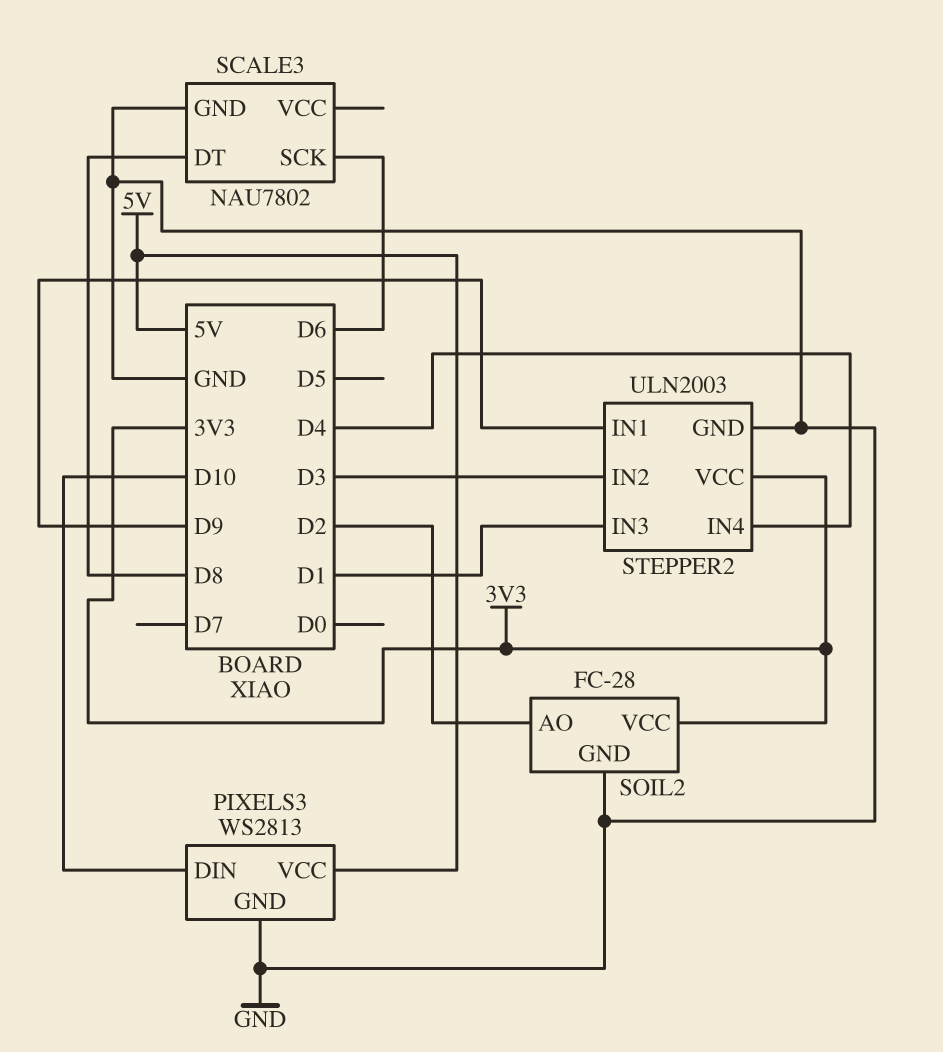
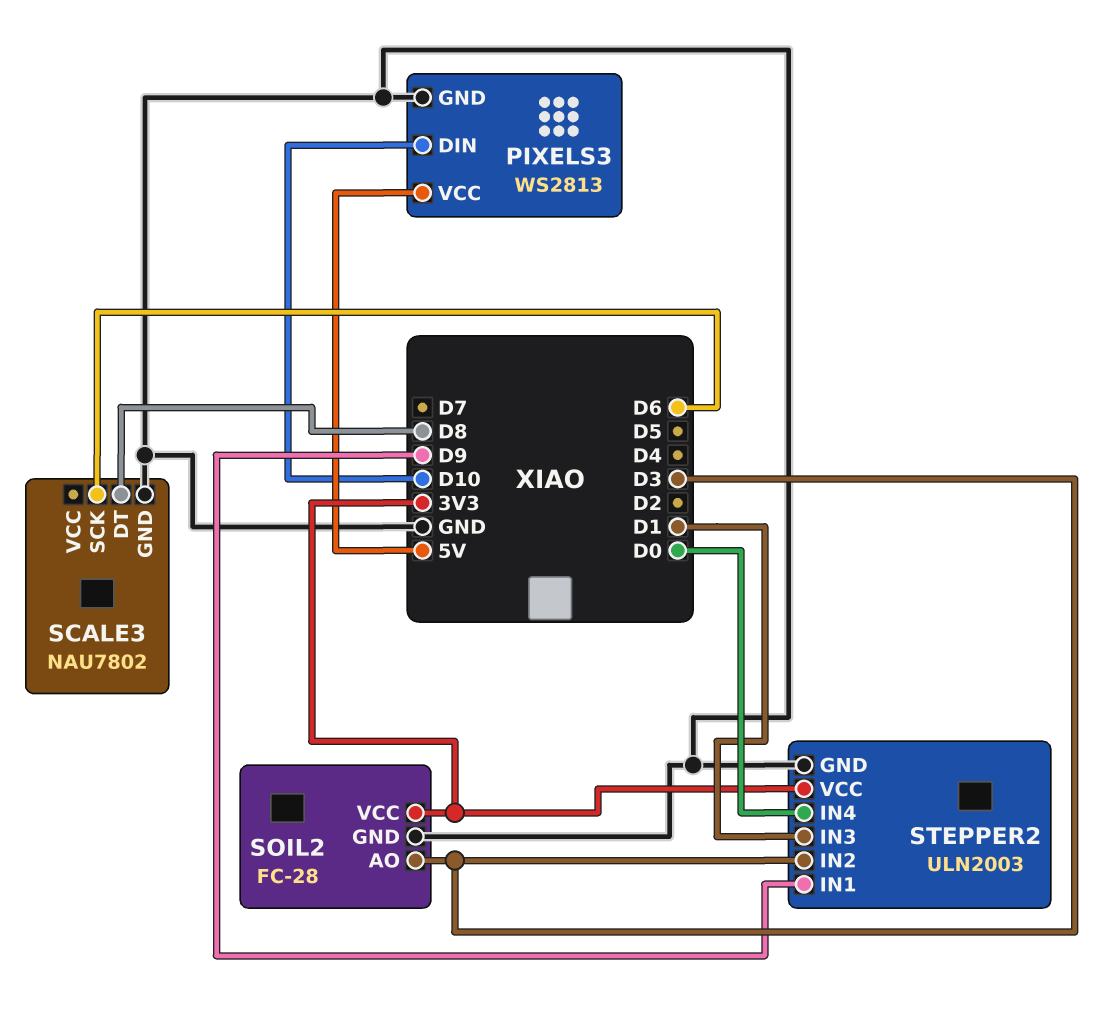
SOIL2 pin AO: D2 -> D3
STEPPER2 pin IN4: D4 -> D0

